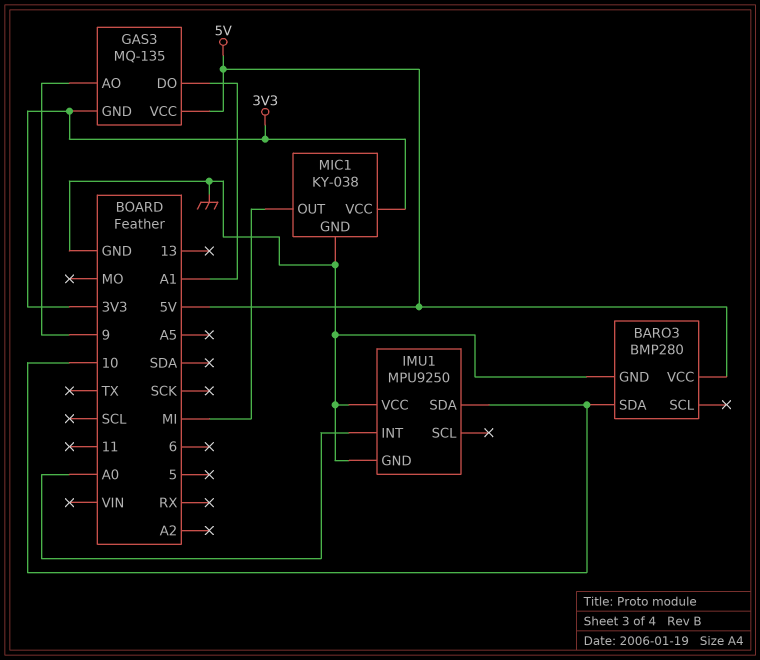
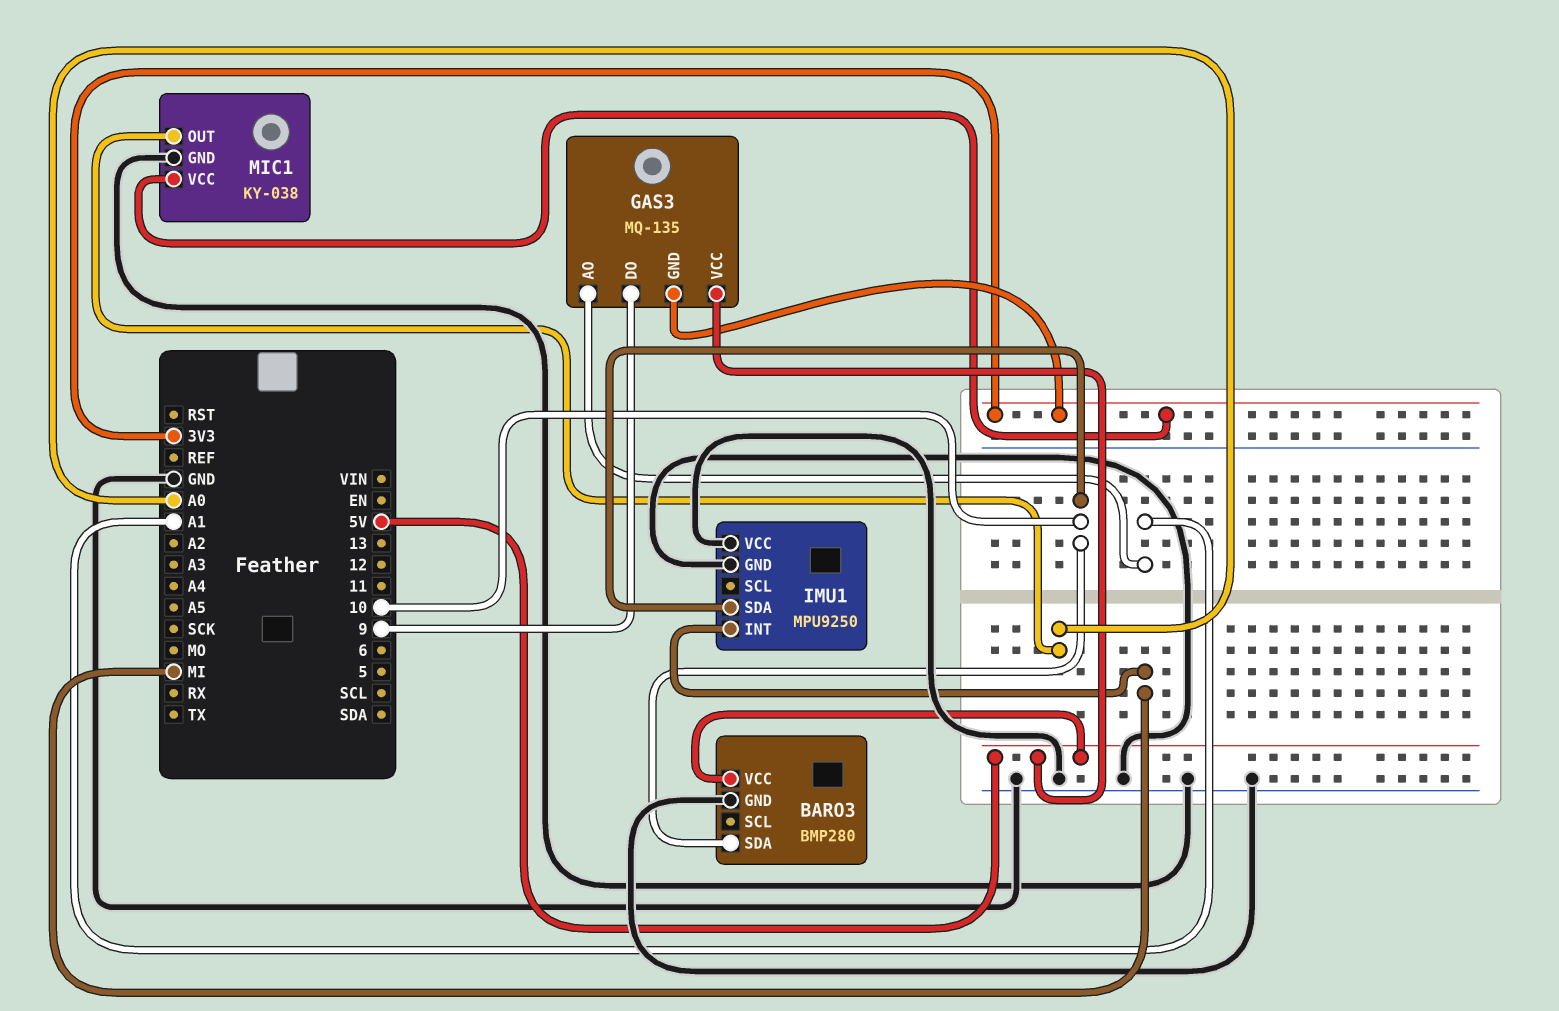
GAS3 pin AO: 9 -> A1
GAS3 pin DO: A1 -> 9
IMU1 pin INT: A0 -> MI
MIC1 pin OUT: MI -> A0

